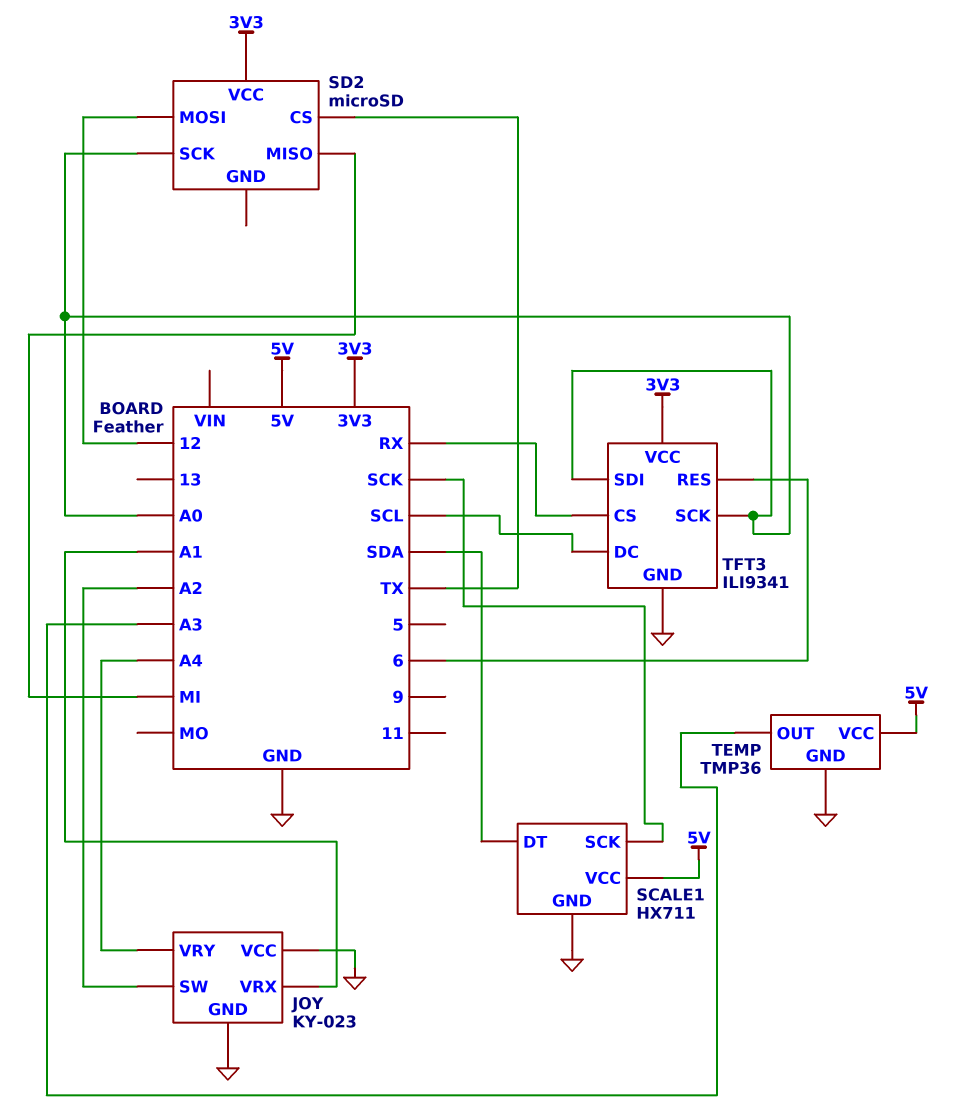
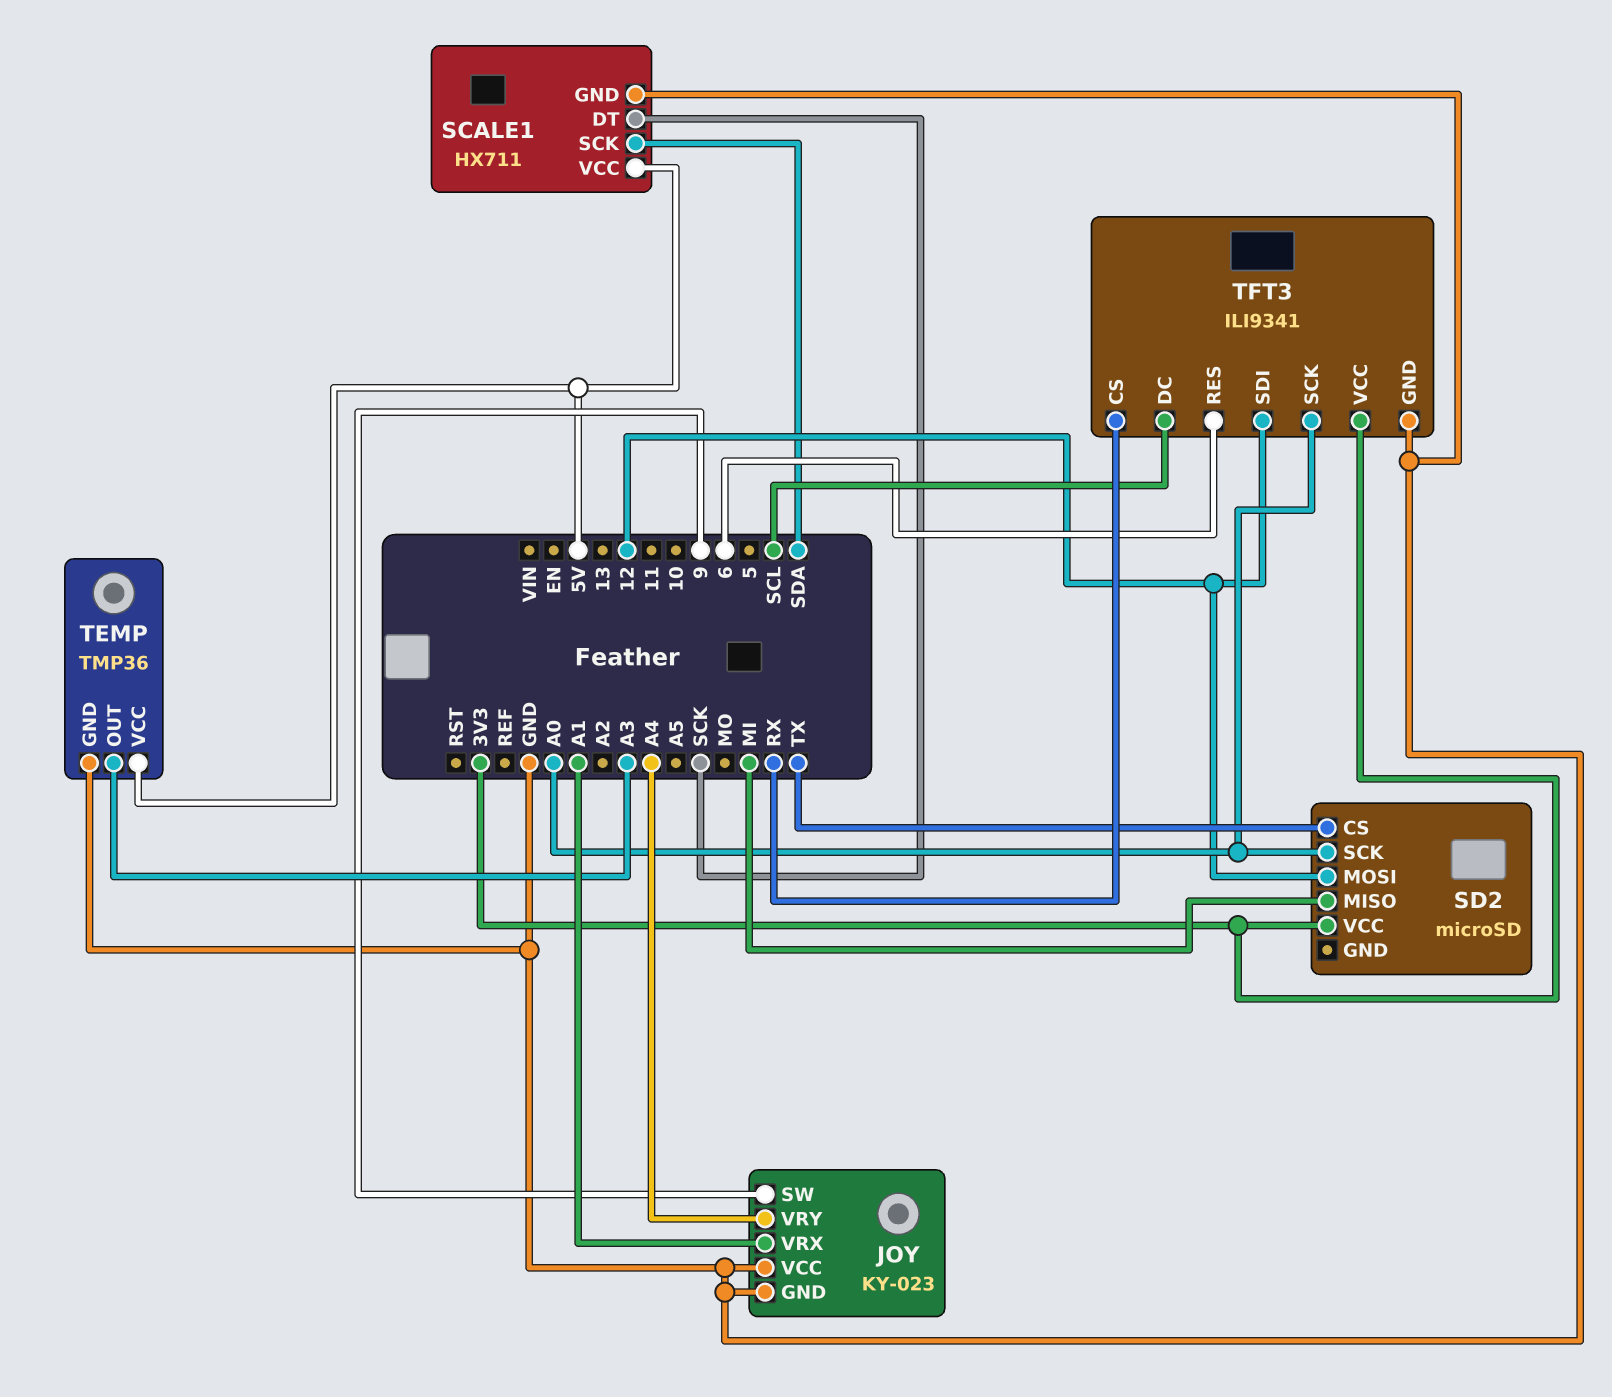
JOY pin SW: A2 -> 9
SCALE1 pin DT: SDA -> SCK
SCALE1 pin SCK: SCK -> SDA
TFT3 pin SDI: A0 -> 12

